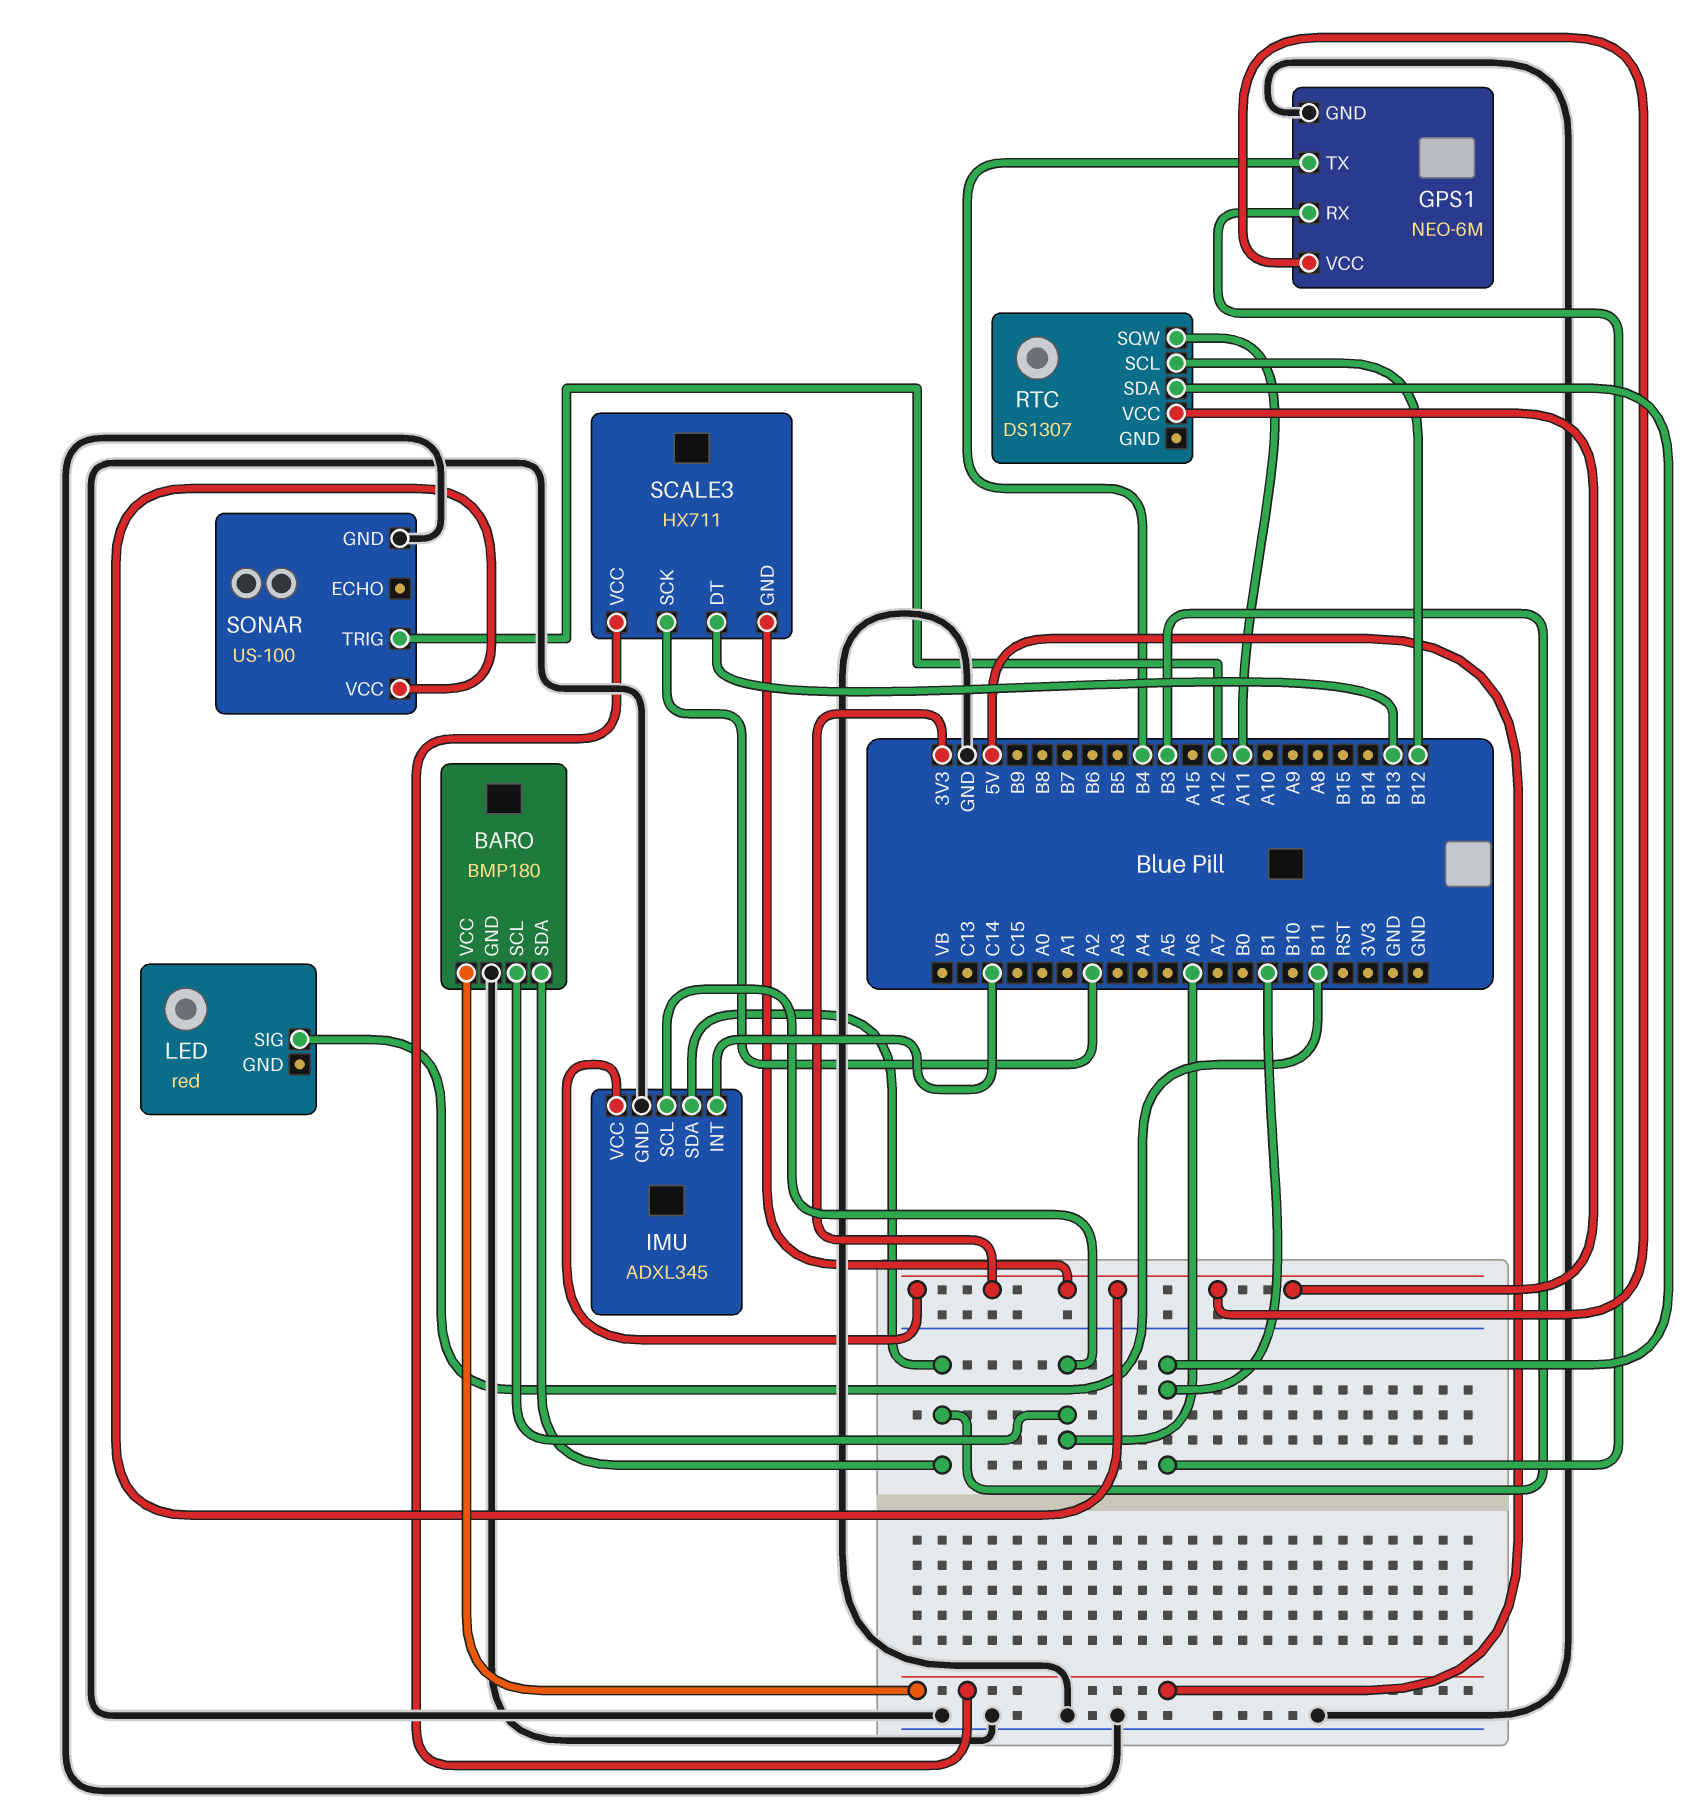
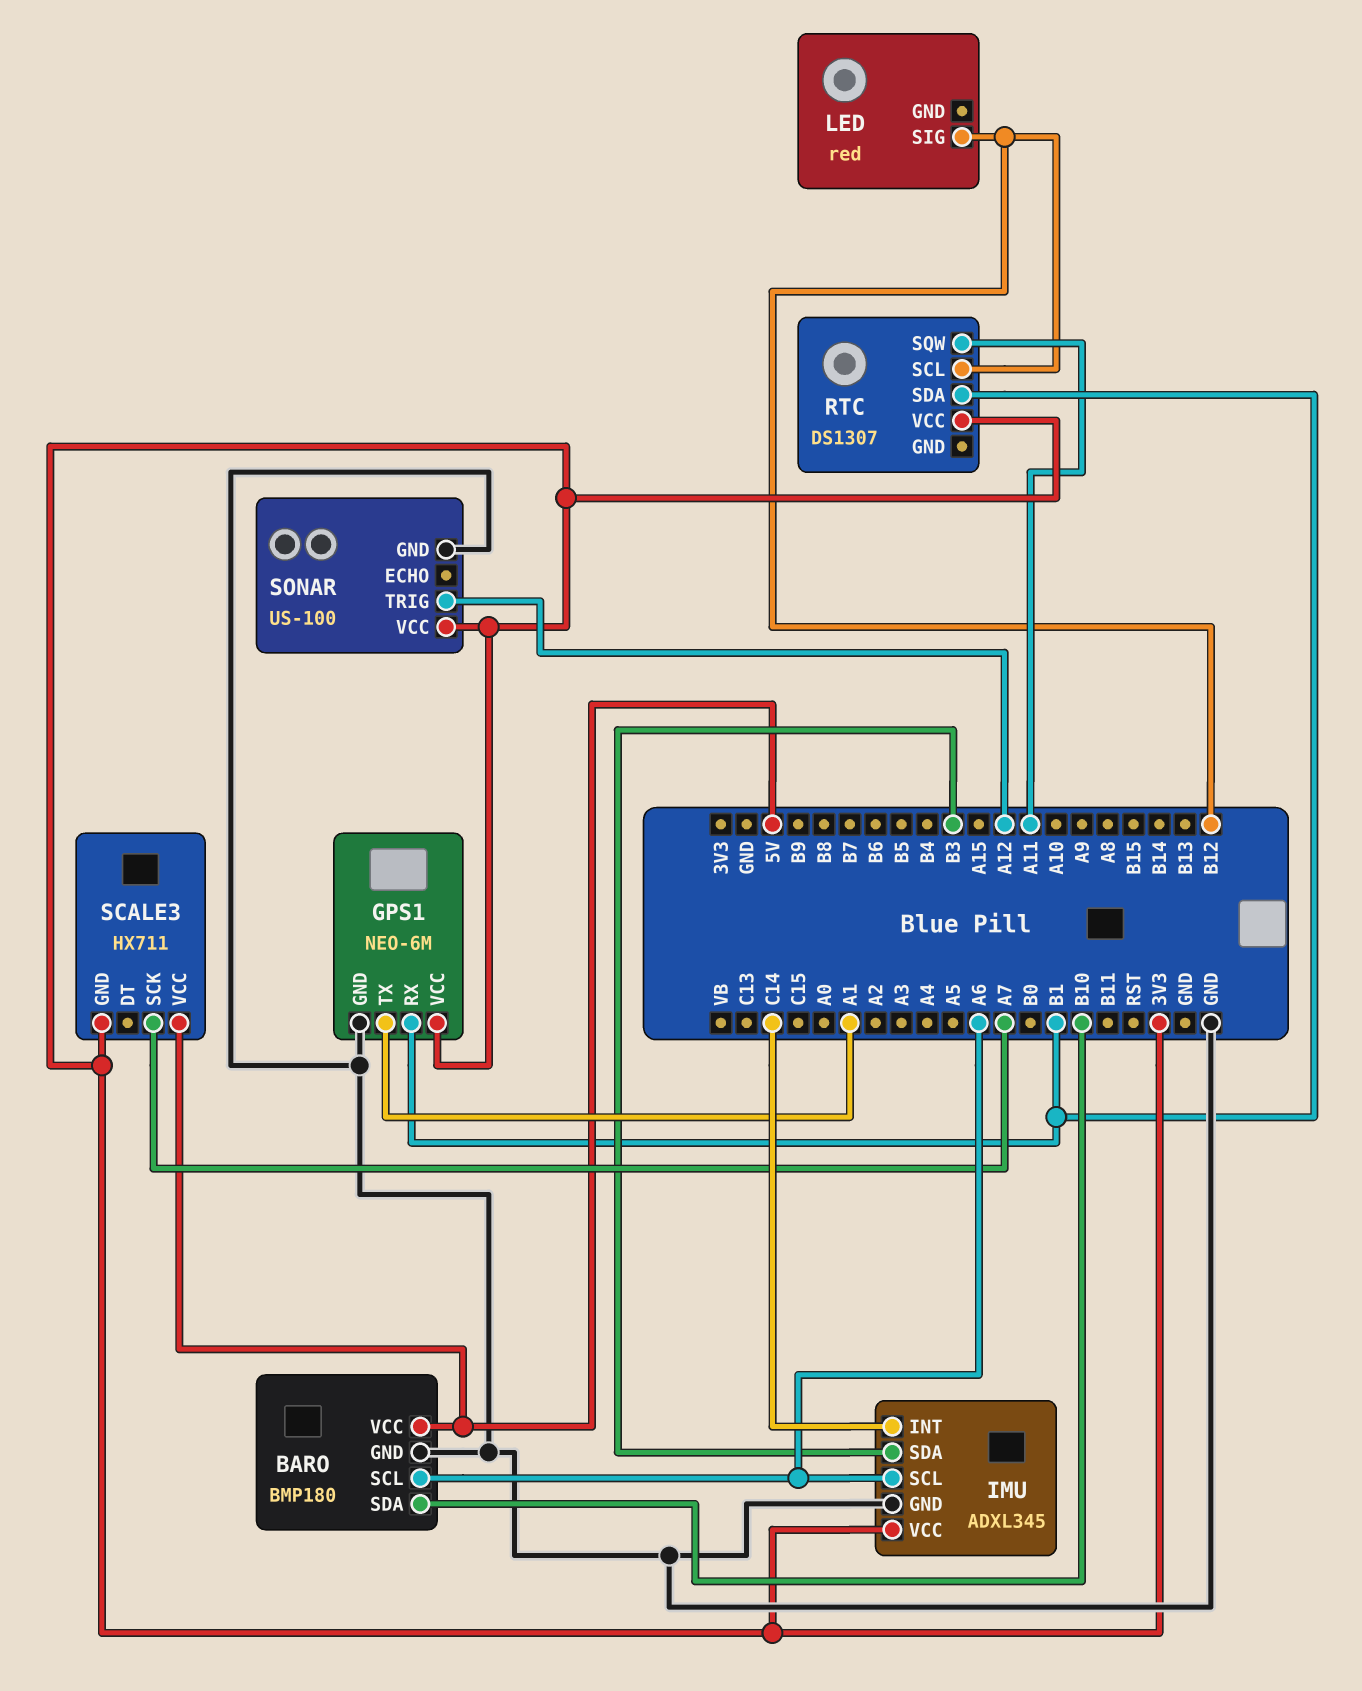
BARO pin SDA: B3 -> B10
GPS1 pin TX: B4 -> A1
LED pin SIG: B11 -> B12
SCALE3 pin DT: B13 -> none
SCALE3 pin SCK: A2 -> A7

